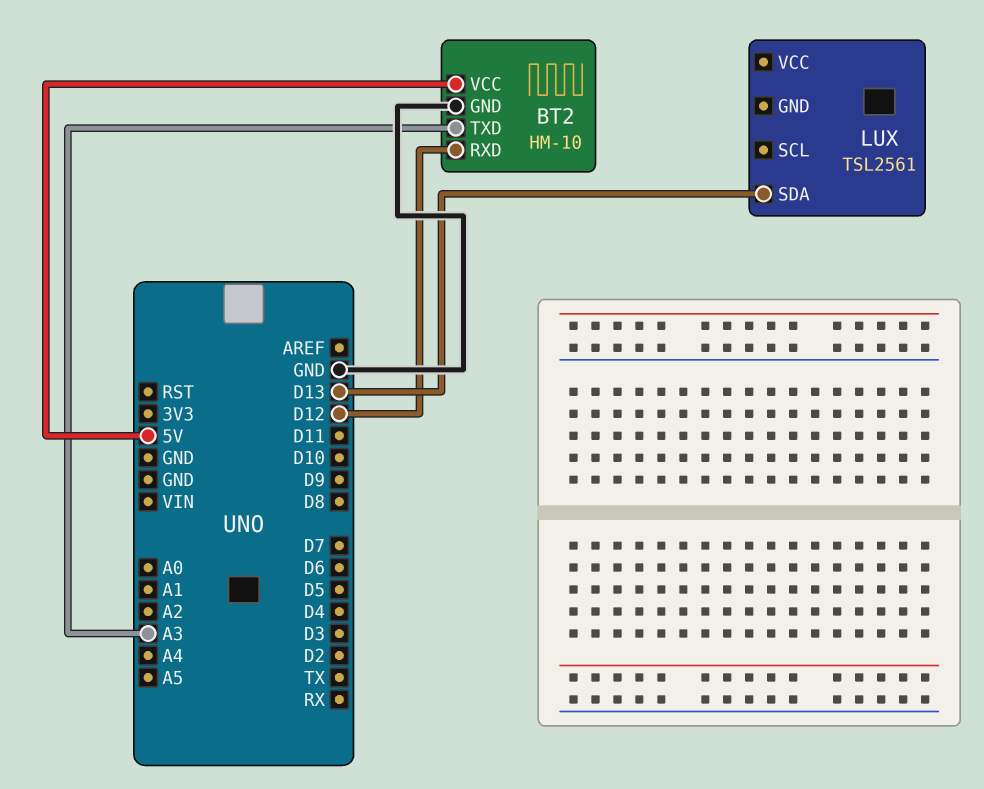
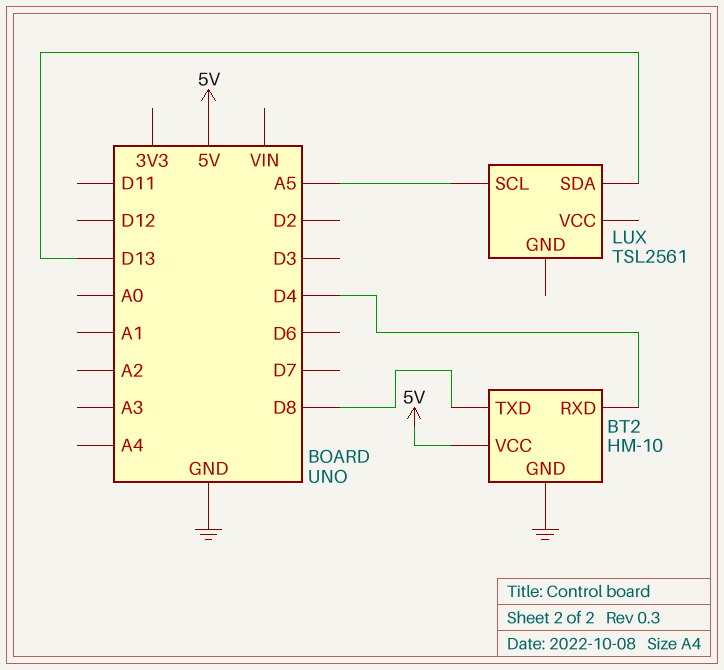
BT2 pin RXD: D12 -> D4
BT2 pin TXD: A3 -> D8
LUX pin SCL: none -> A5

